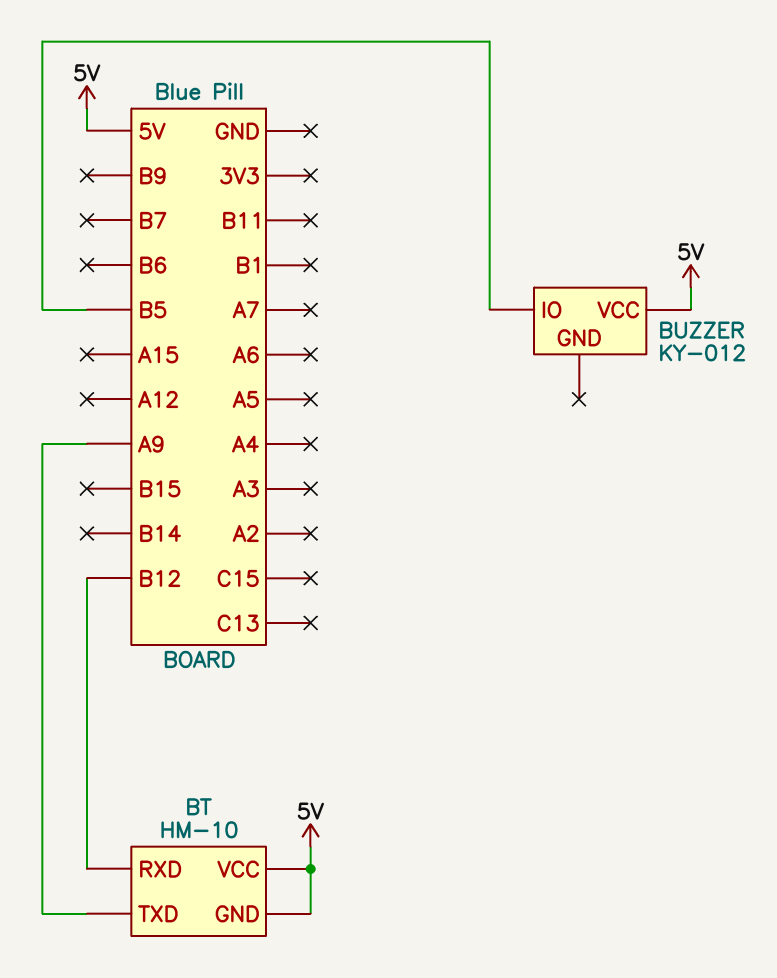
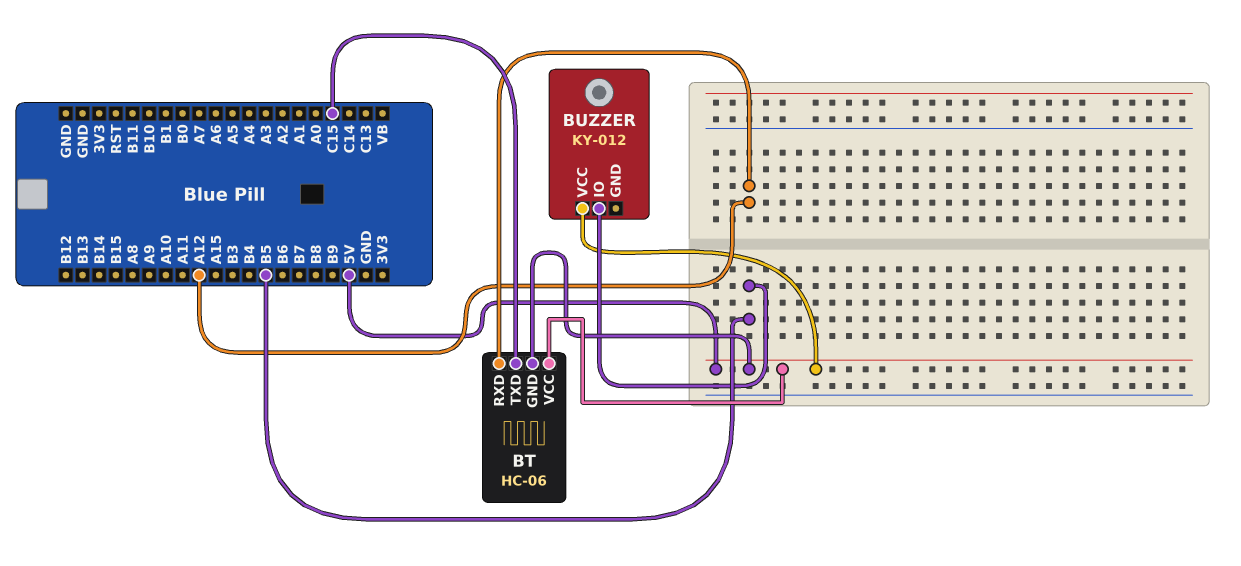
BT: HM-10 -> HC-06
BT pin RXD: B12 -> A12
BT pin TXD: A9 -> C15

